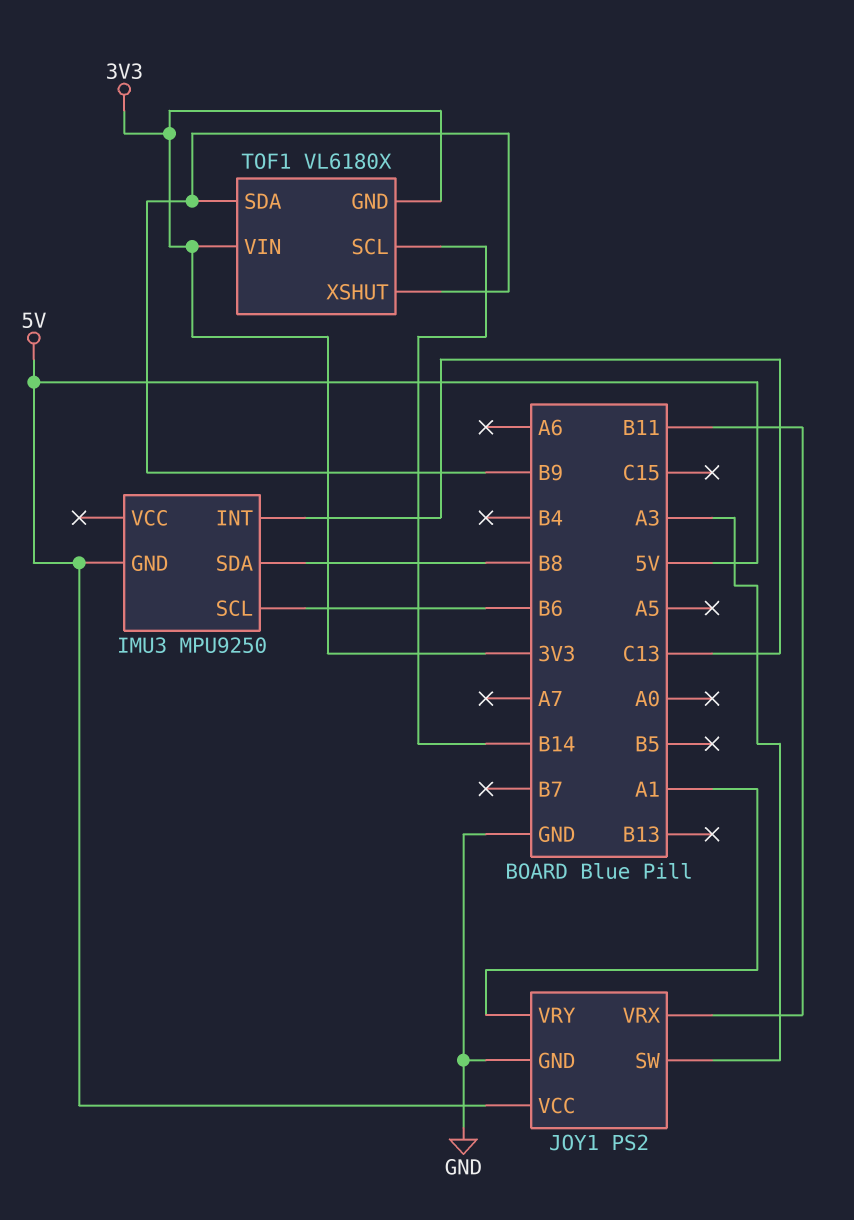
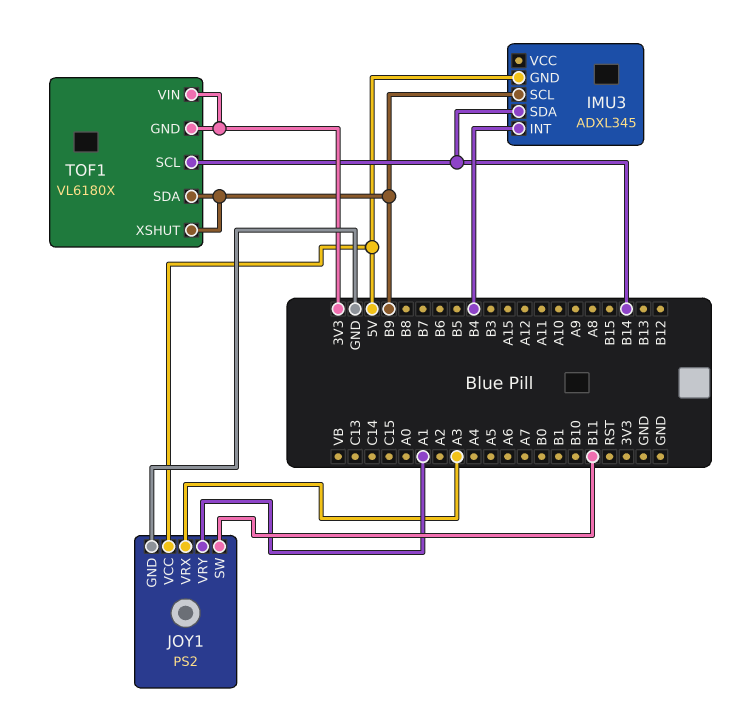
IMU3: MPU9250 -> ADXL345
IMU3 pin INT: C13 -> B4
IMU3 pin SCL: B6 -> B9
IMU3 pin SDA: B8 -> B14
JOY1 pin SW: A3 -> B11
JOY1 pin VRX: B11 -> A3

